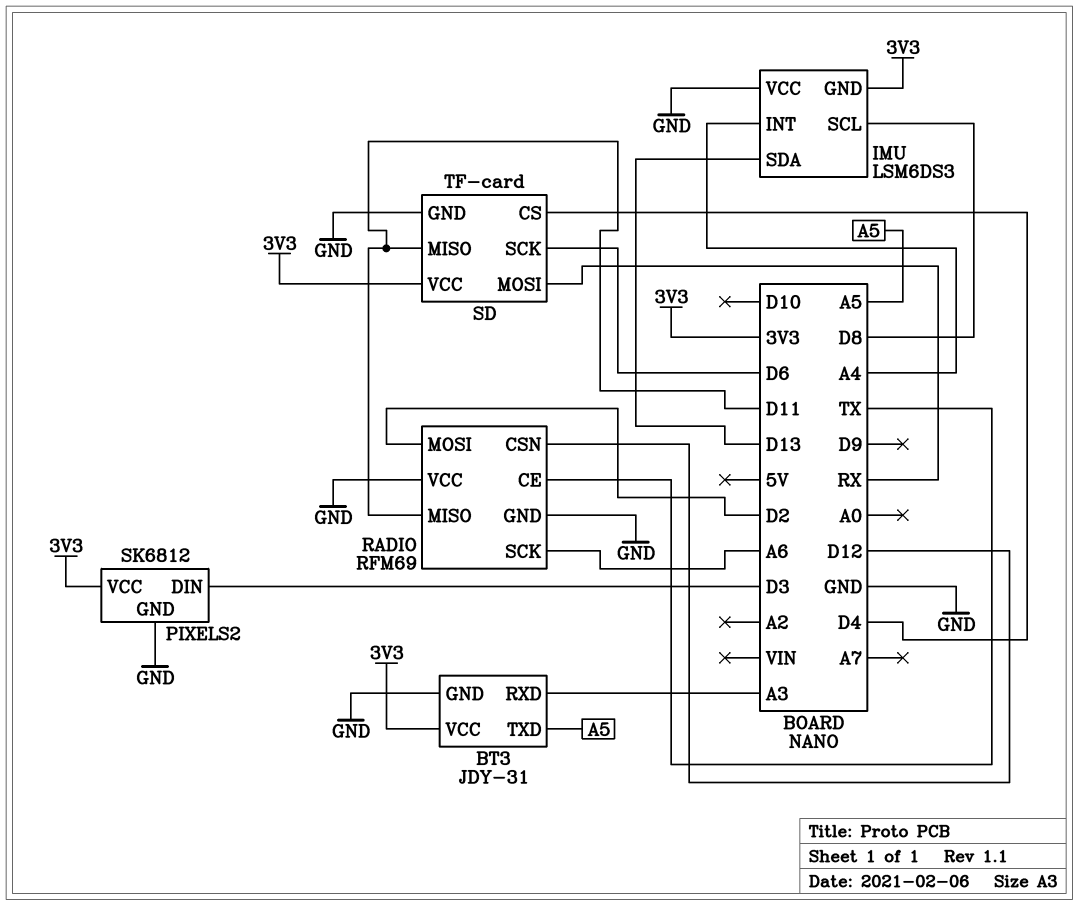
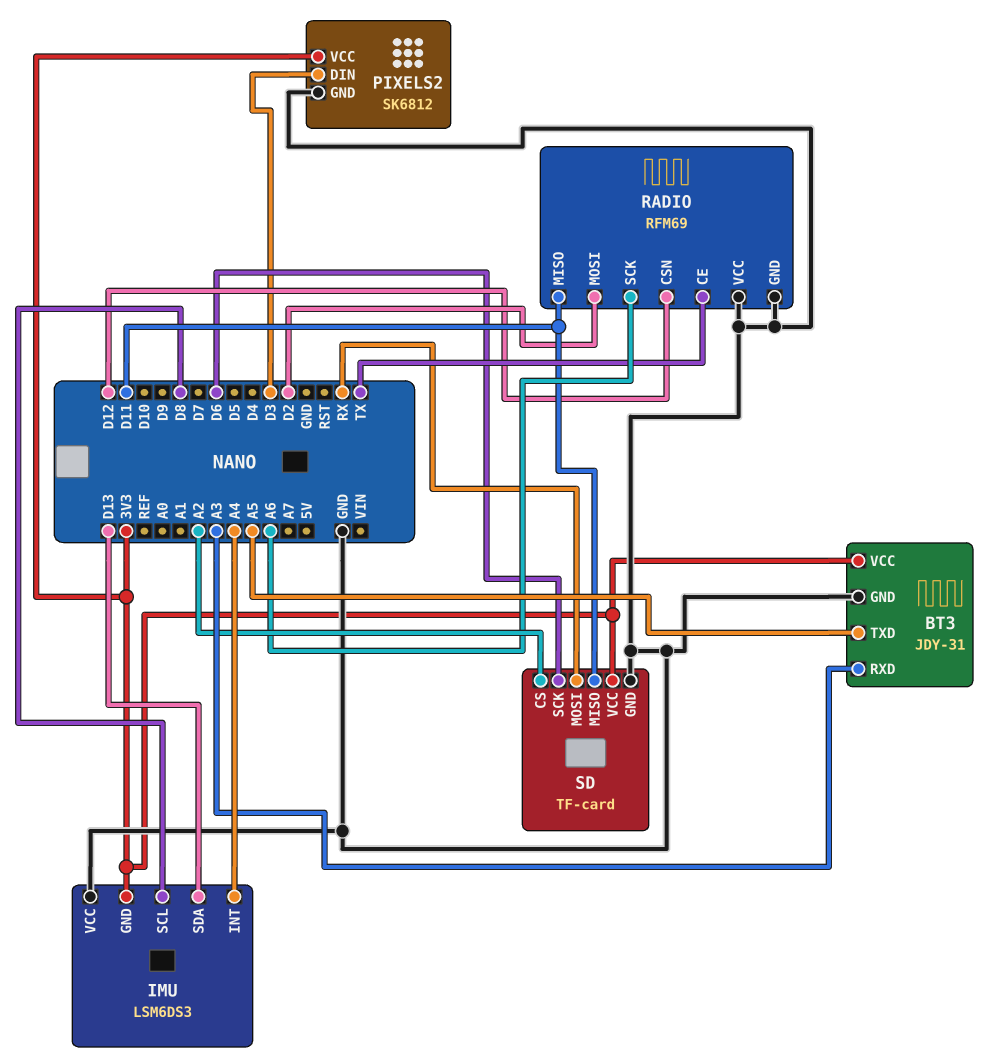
SD pin CS: D4 -> A2

